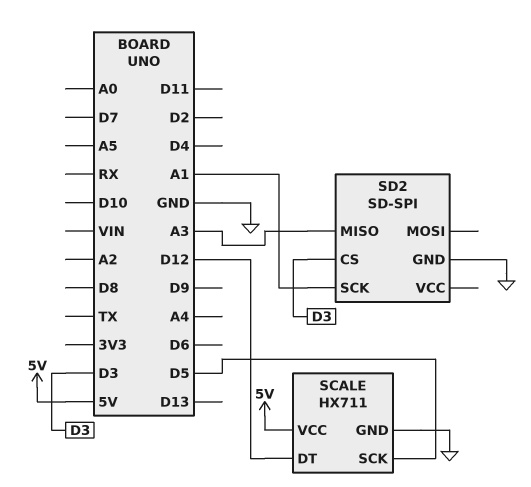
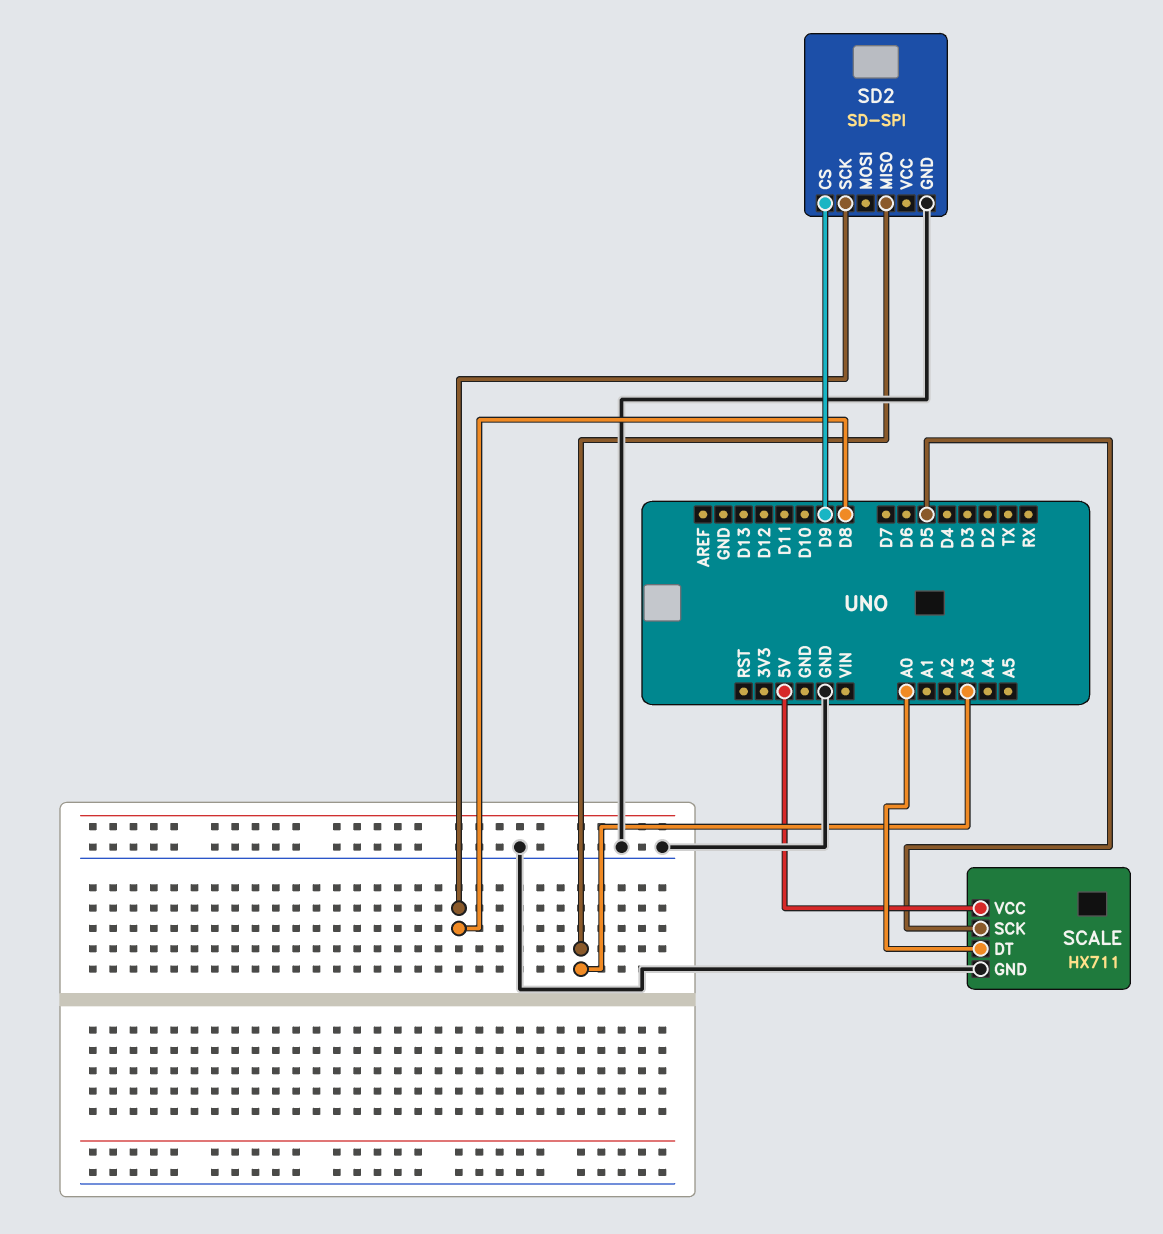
SCALE pin DT: D12 -> A0
SD2 pin CS: D3 -> D9
SD2 pin SCK: A1 -> D8

